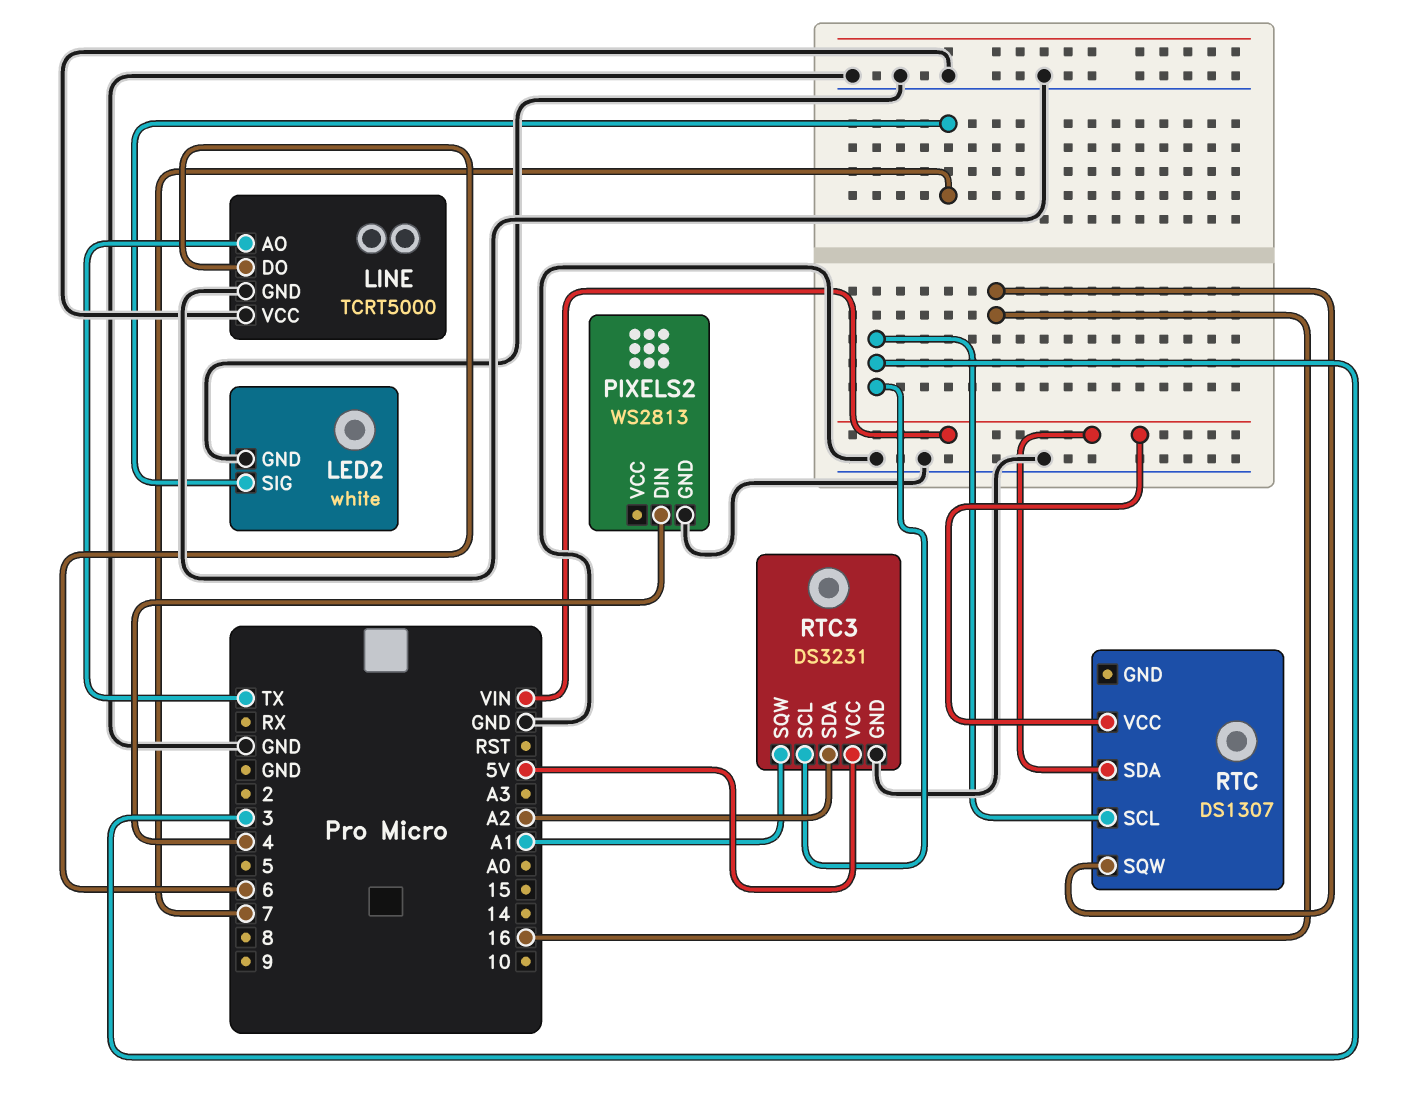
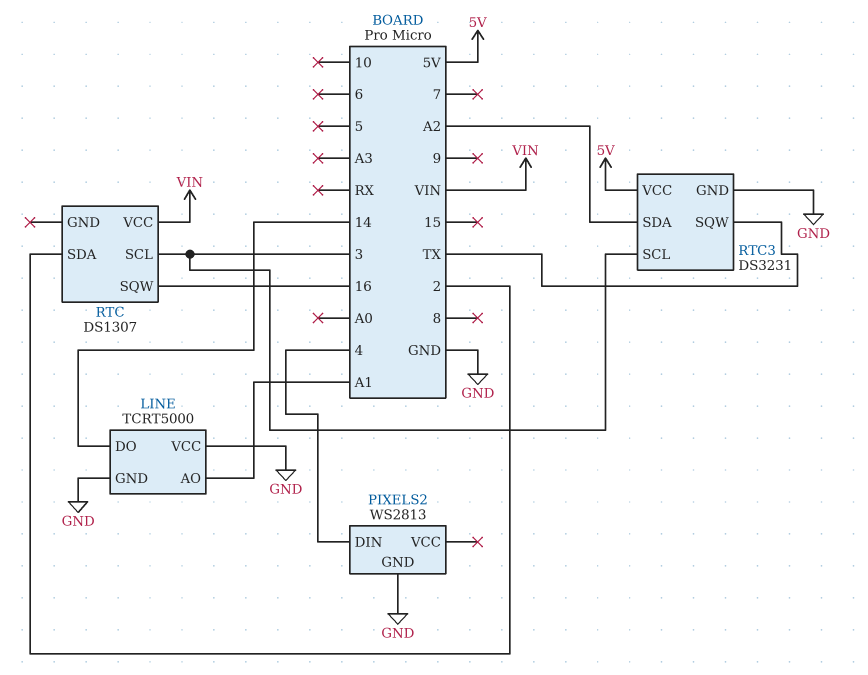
LED2: white -> none
LED2 pin GND: GND -> none
LED2 pin SIG: 7 -> none
LINE pin AO: TX -> A1
LINE pin DO: 6 -> 14
RTC pin SDA: VIN -> 2
RTC3 pin SQW: A1 -> TX

